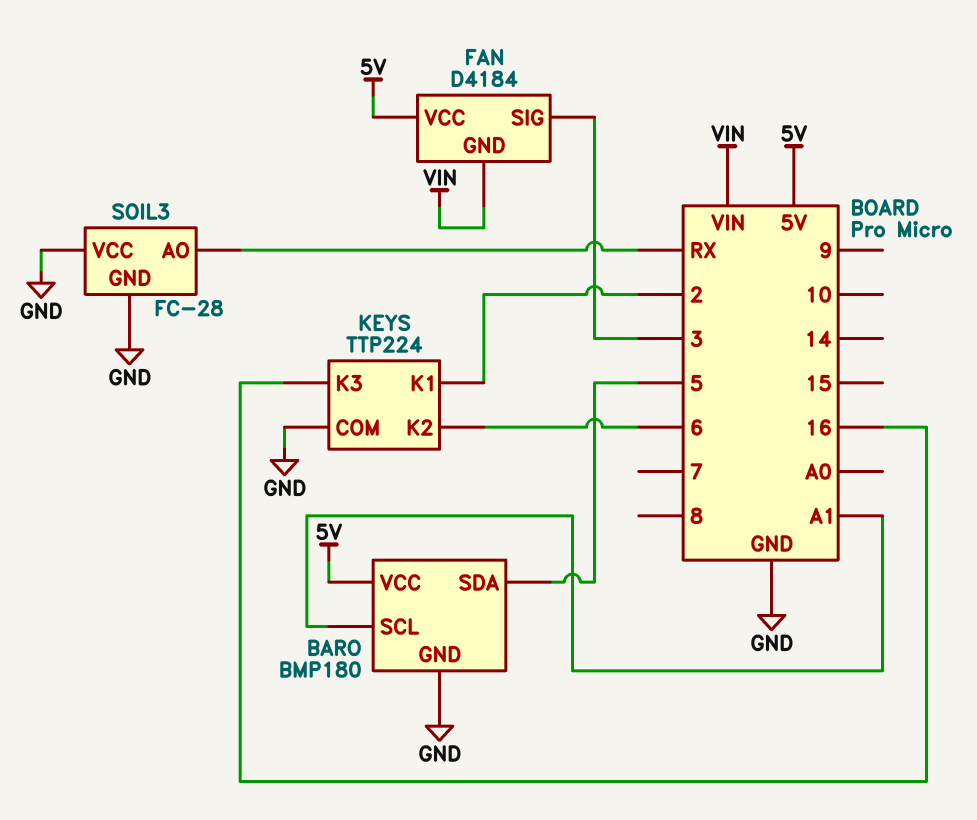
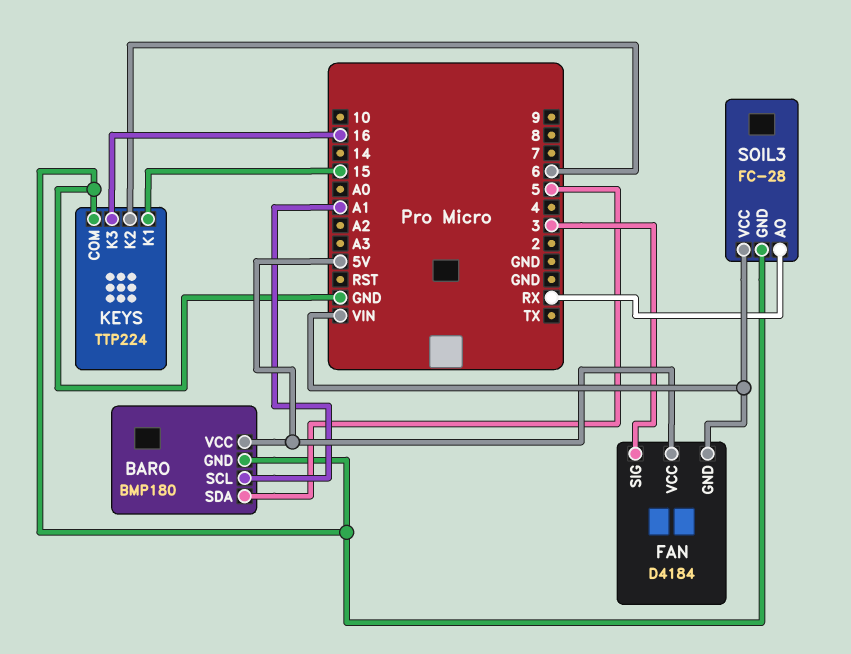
KEYS pin K1: 2 -> 15
SOIL3 pin VCC: GND -> VIN

